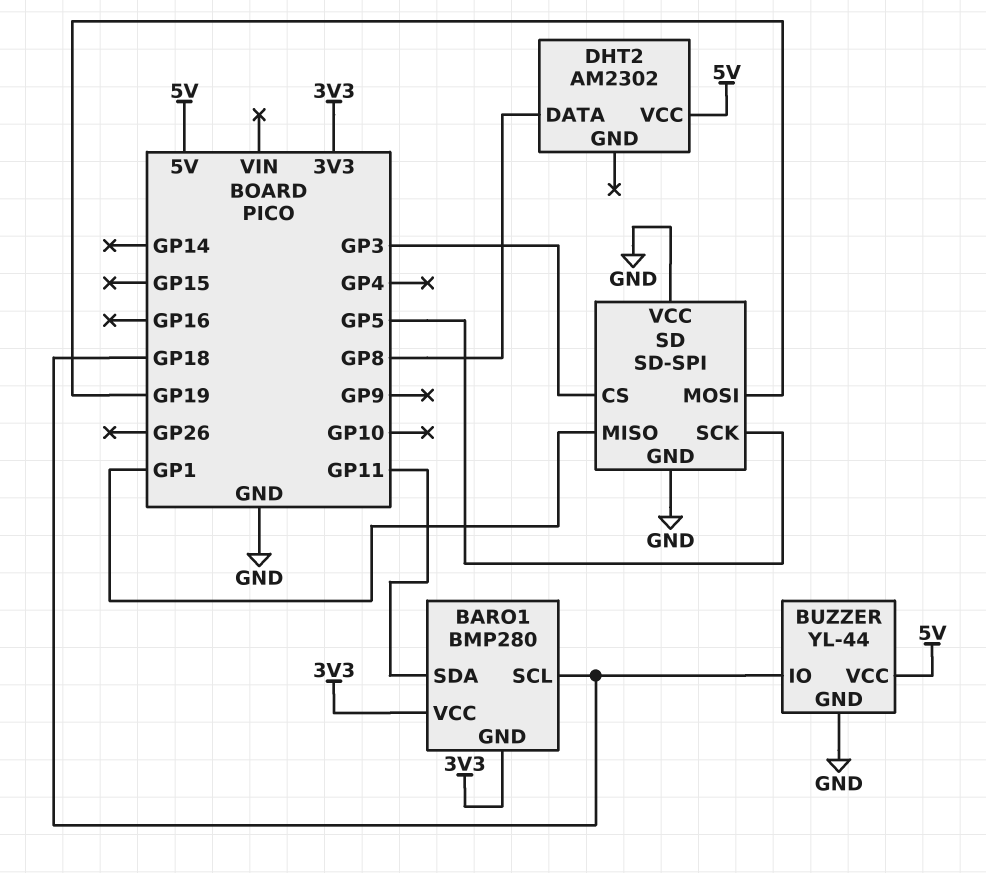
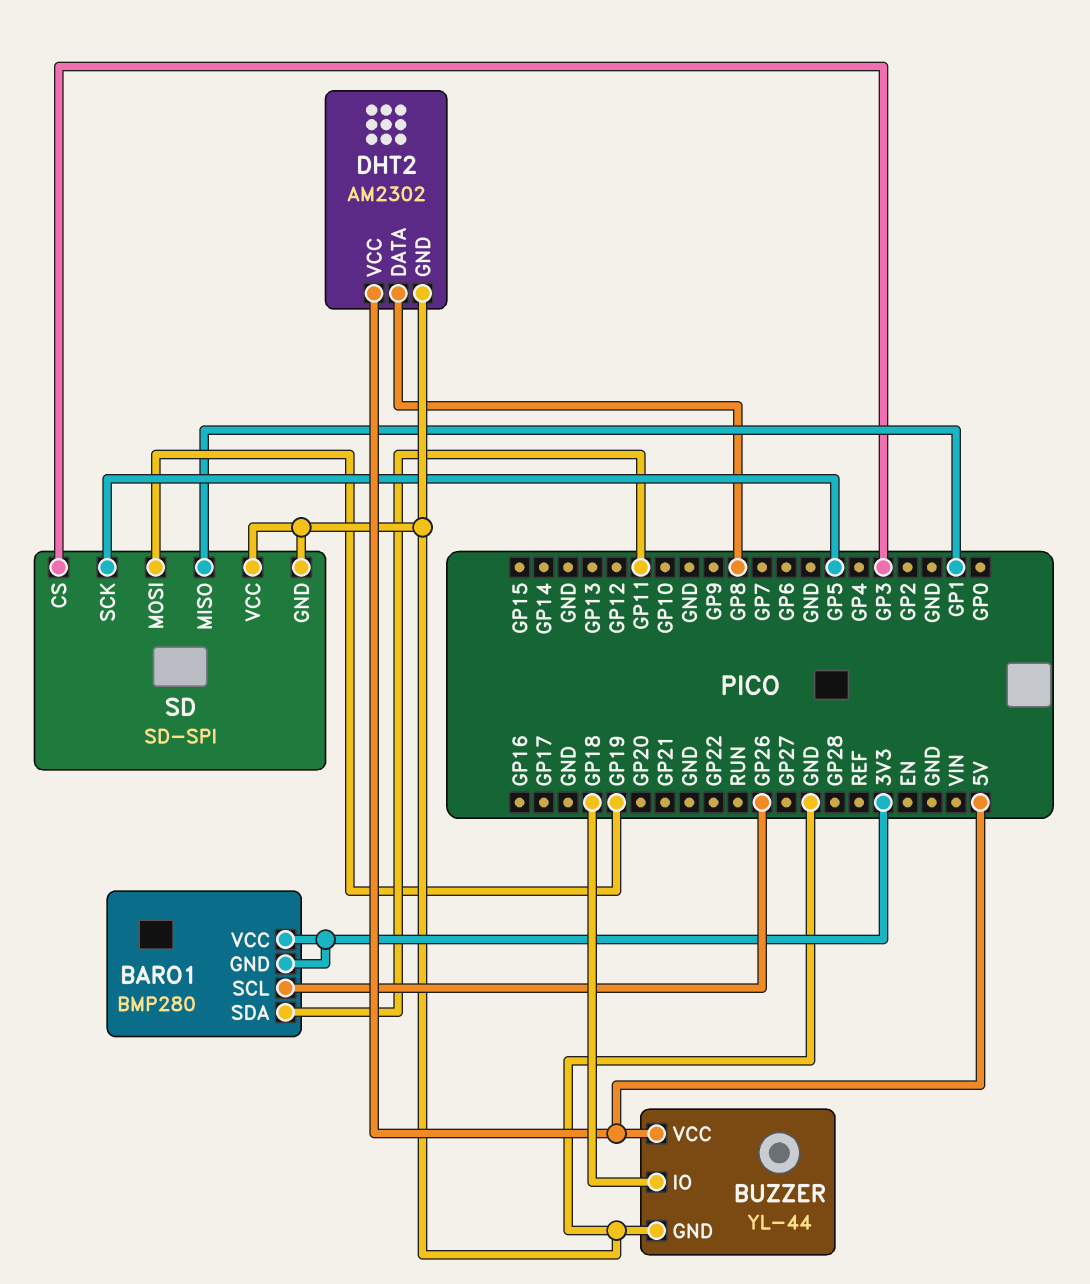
BARO1 pin SCL: GP18 -> GP26
DHT2 pin GND: none -> GND

